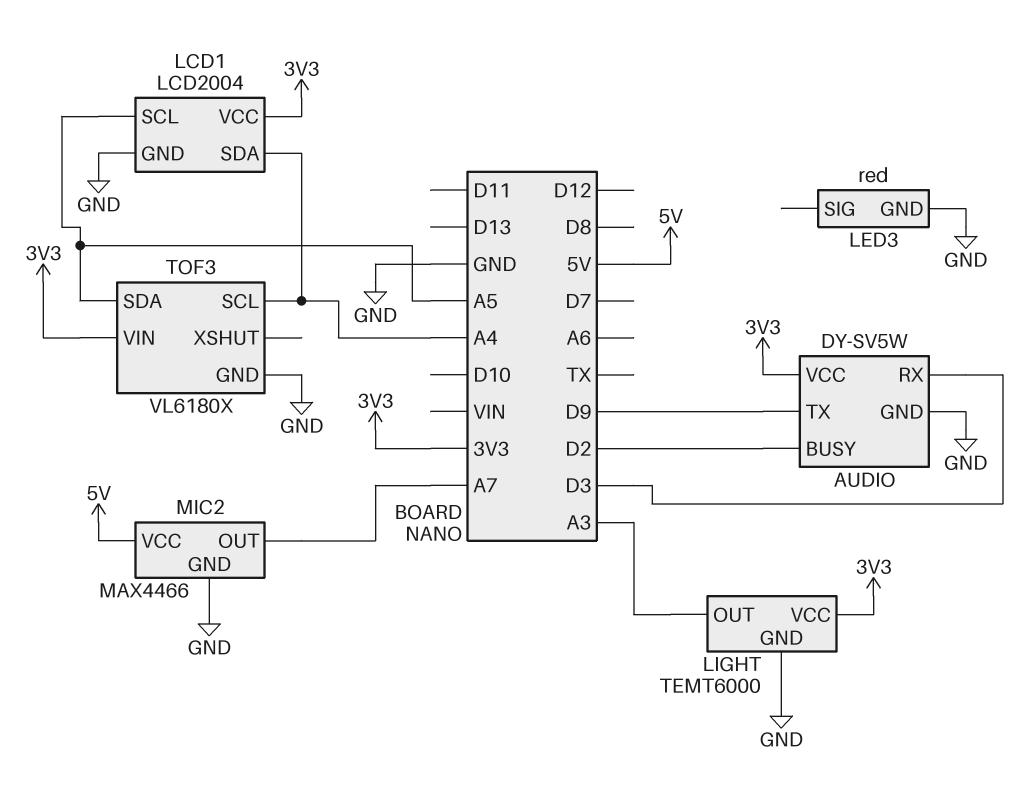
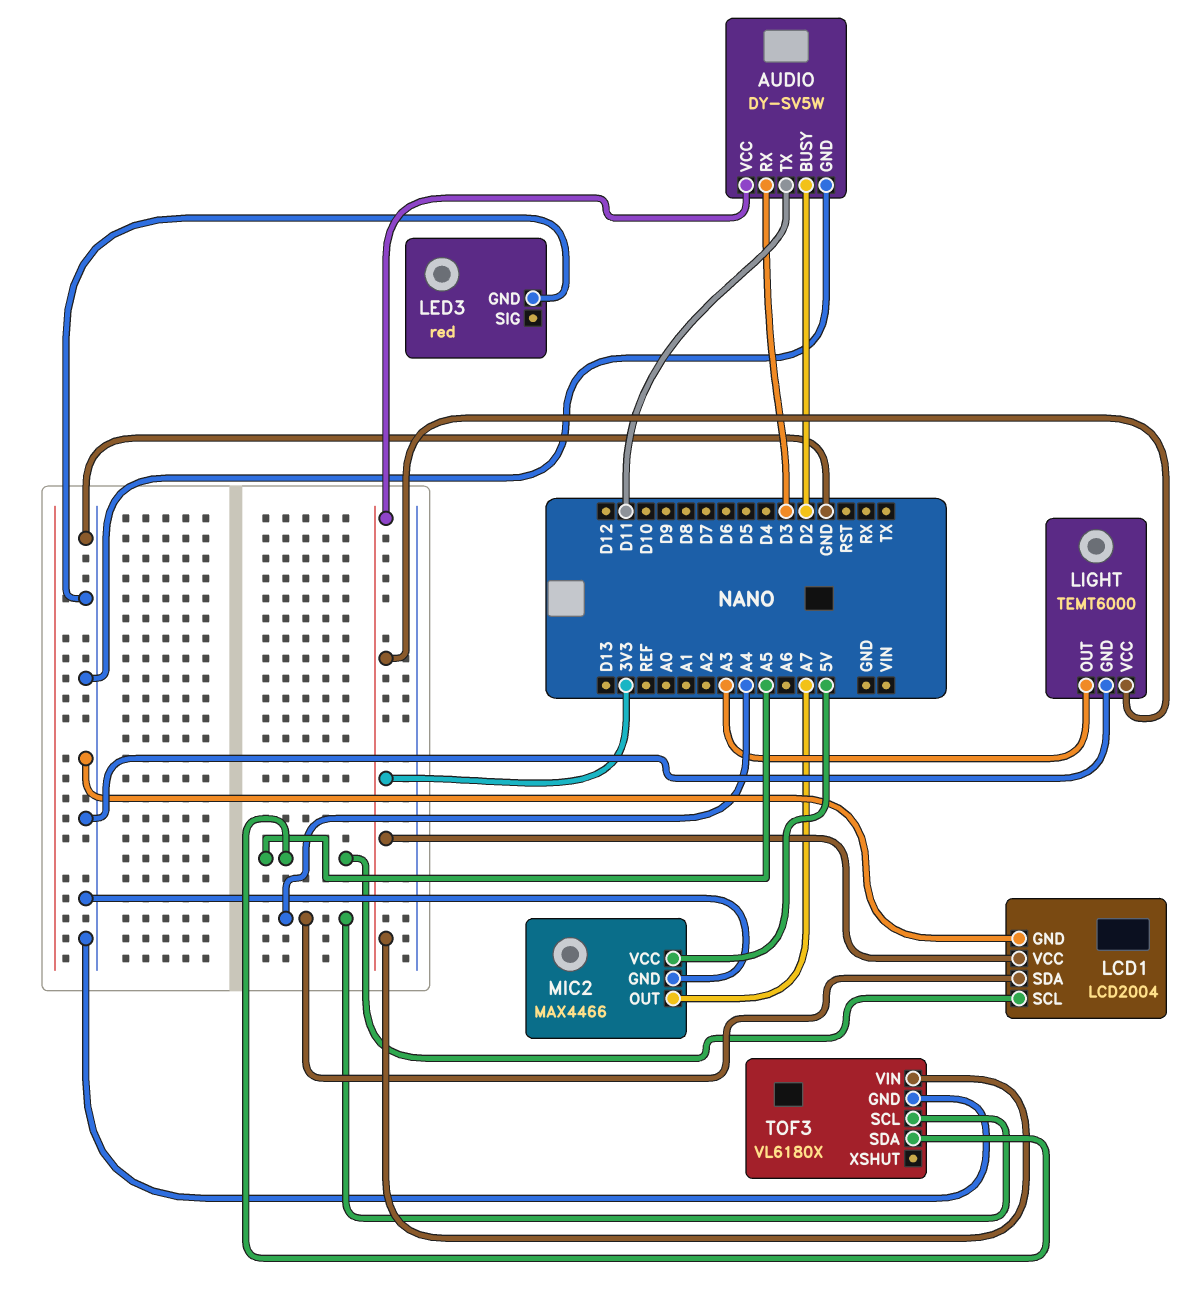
AUDIO pin TX: D9 -> D11

